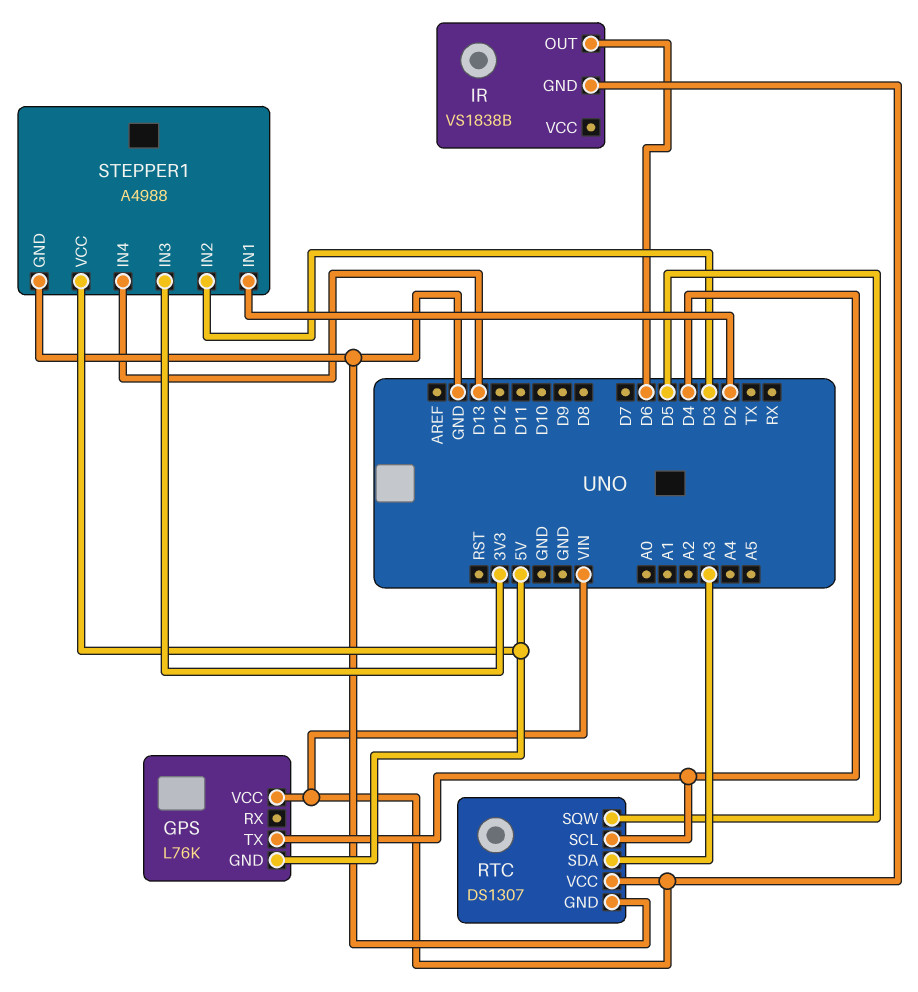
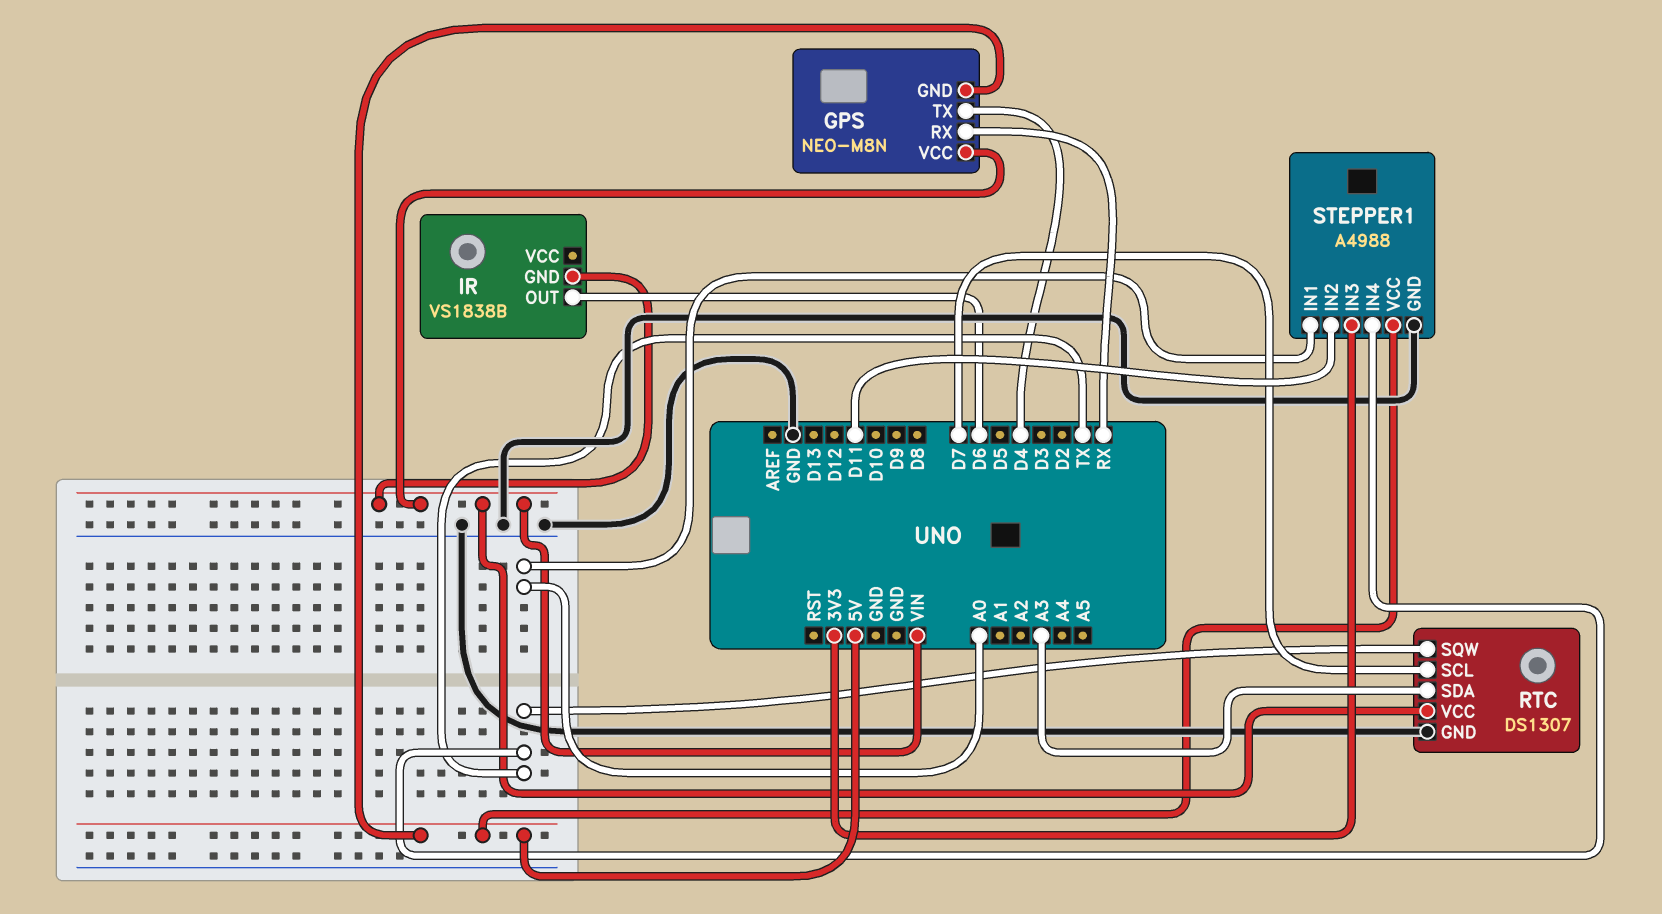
GPS: L76K -> NEO-M8N
GPS pin RX: none -> RX
RTC pin SCL: D4 -> D7
RTC pin SQW: D5 -> TX
STEPPER1 pin IN1: D2 -> A0
STEPPER1 pin IN2: D3 -> D11
STEPPER1 pin IN4: D13 -> TX

